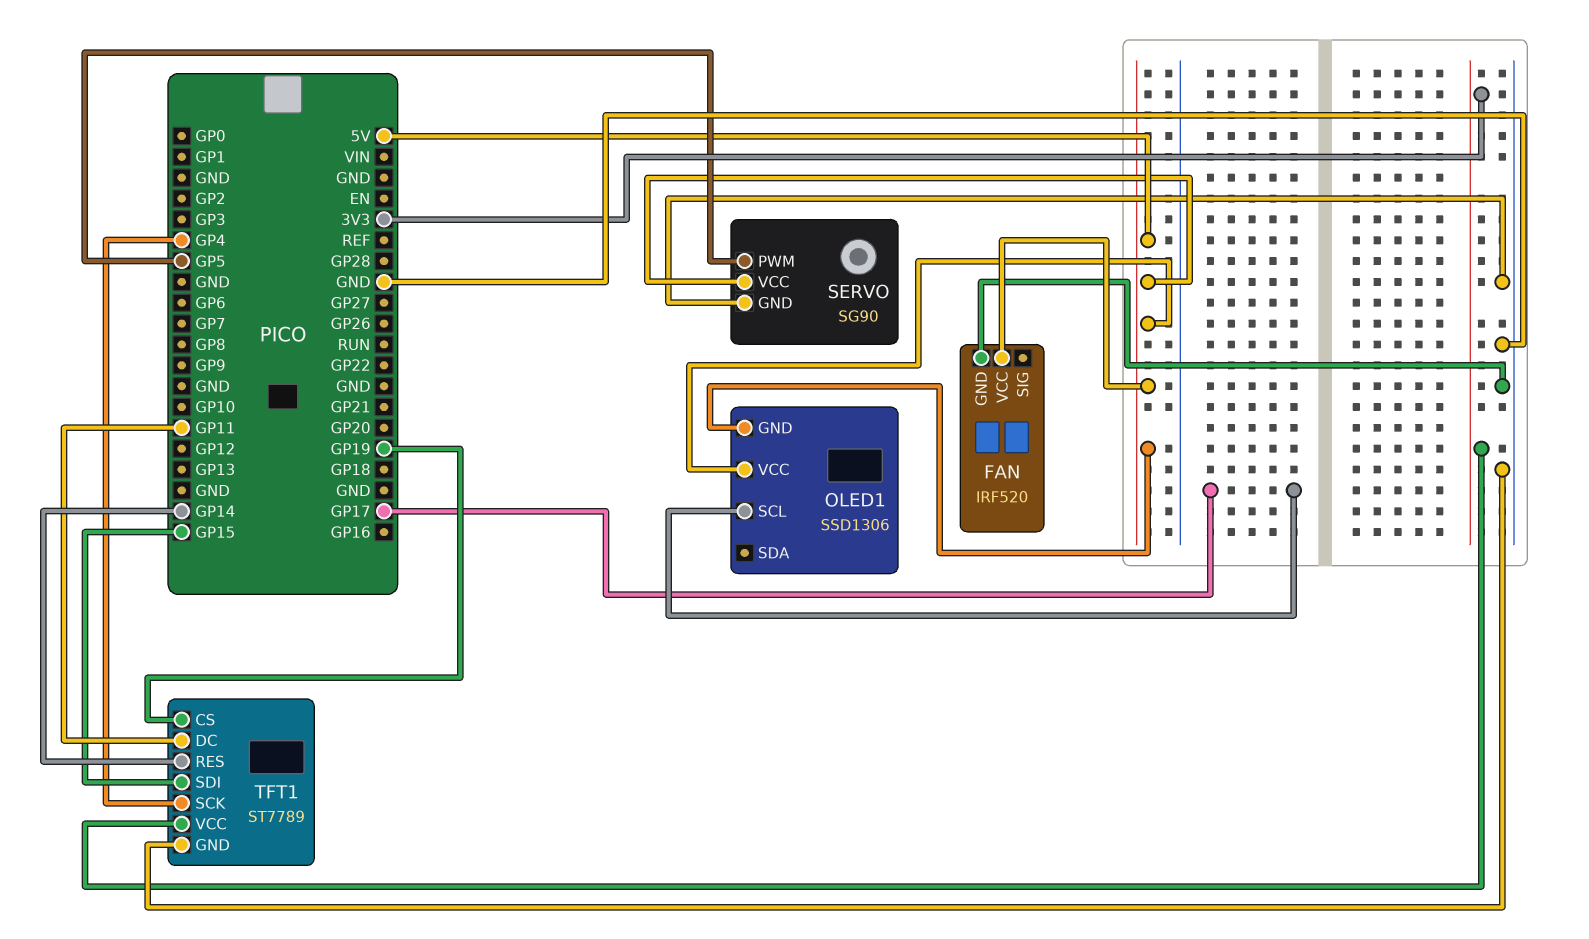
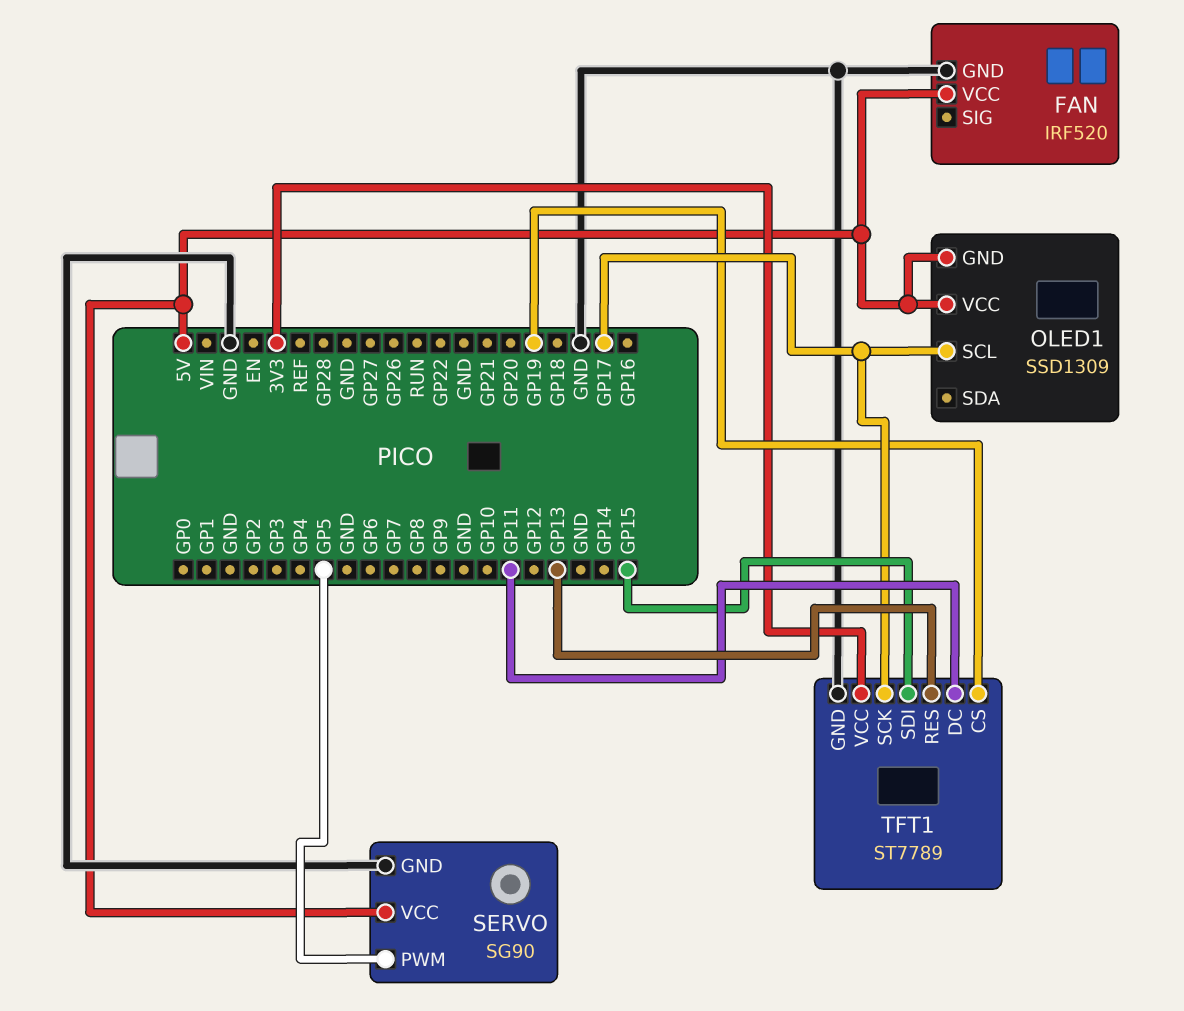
OLED1: SSD1306 -> SSD1309
TFT1 pin RES: GP14 -> GP13
TFT1 pin SCK: GP4 -> GP17

